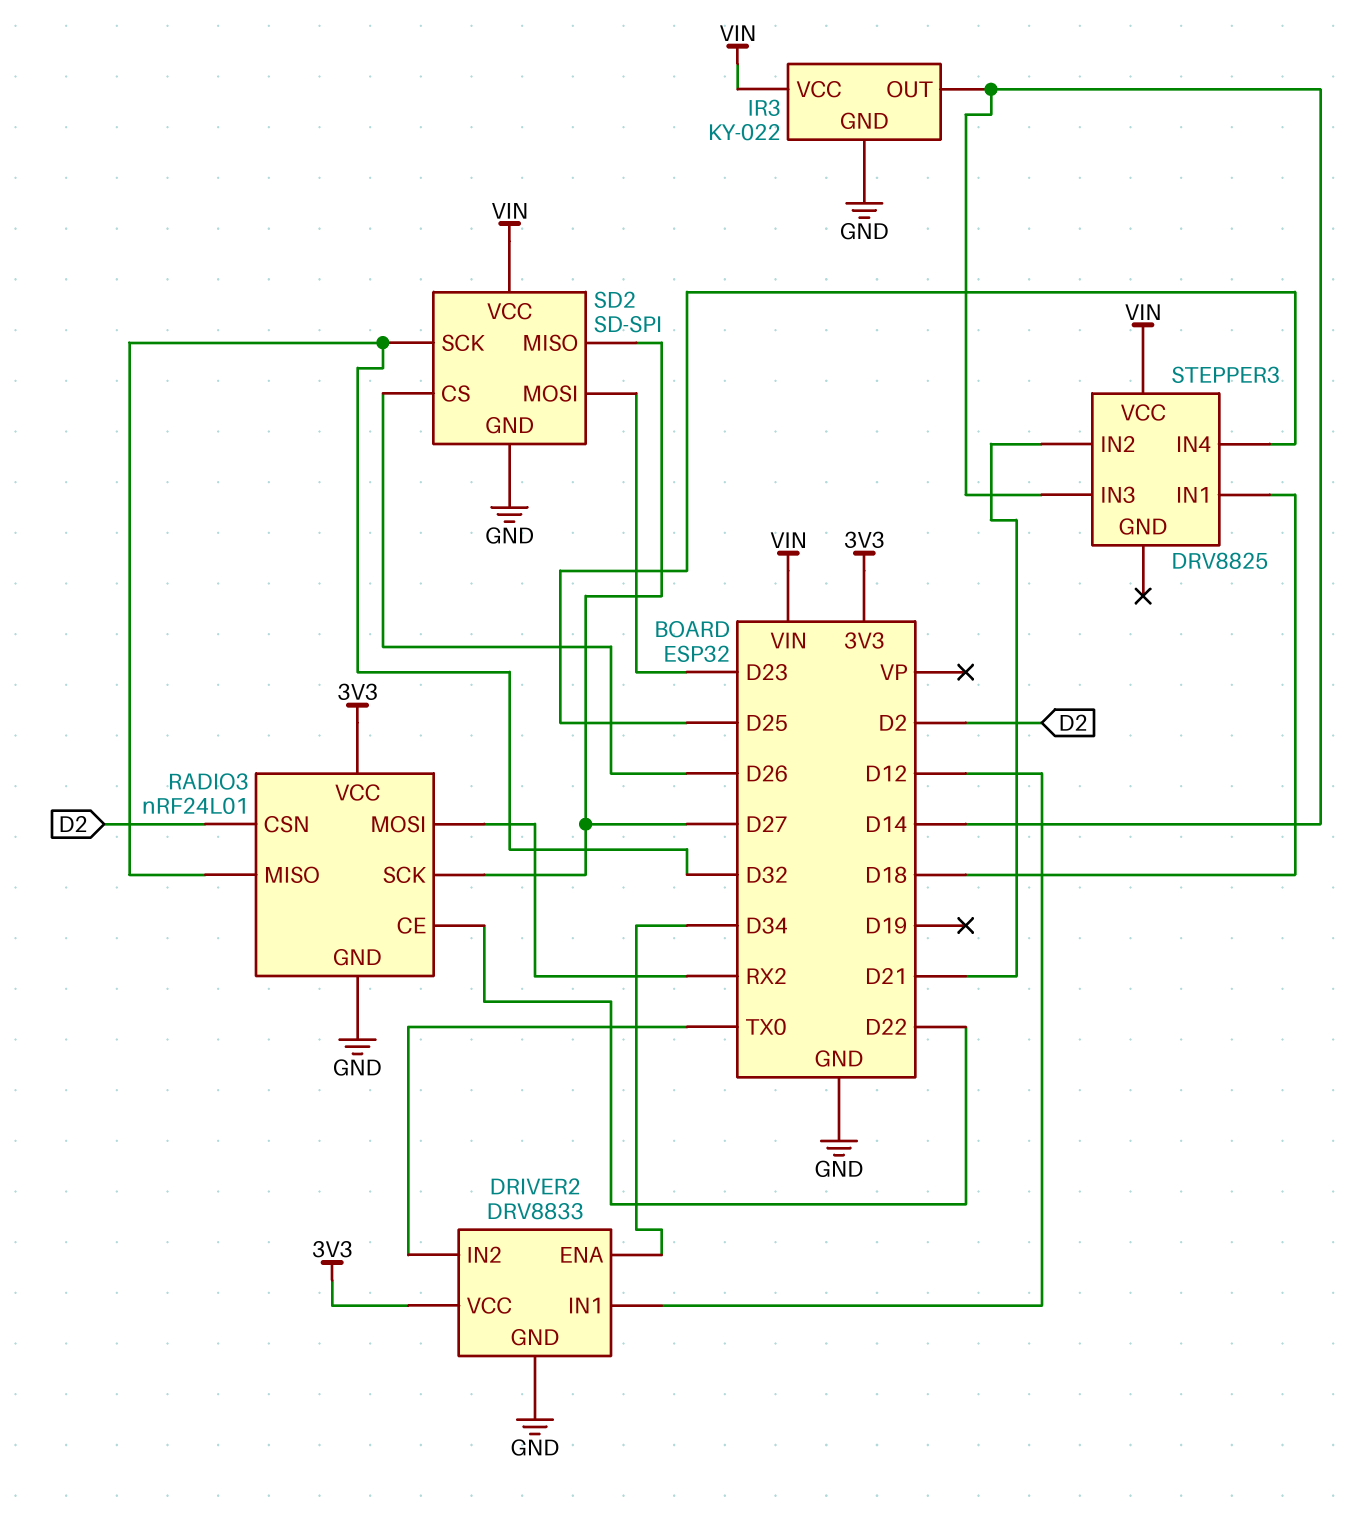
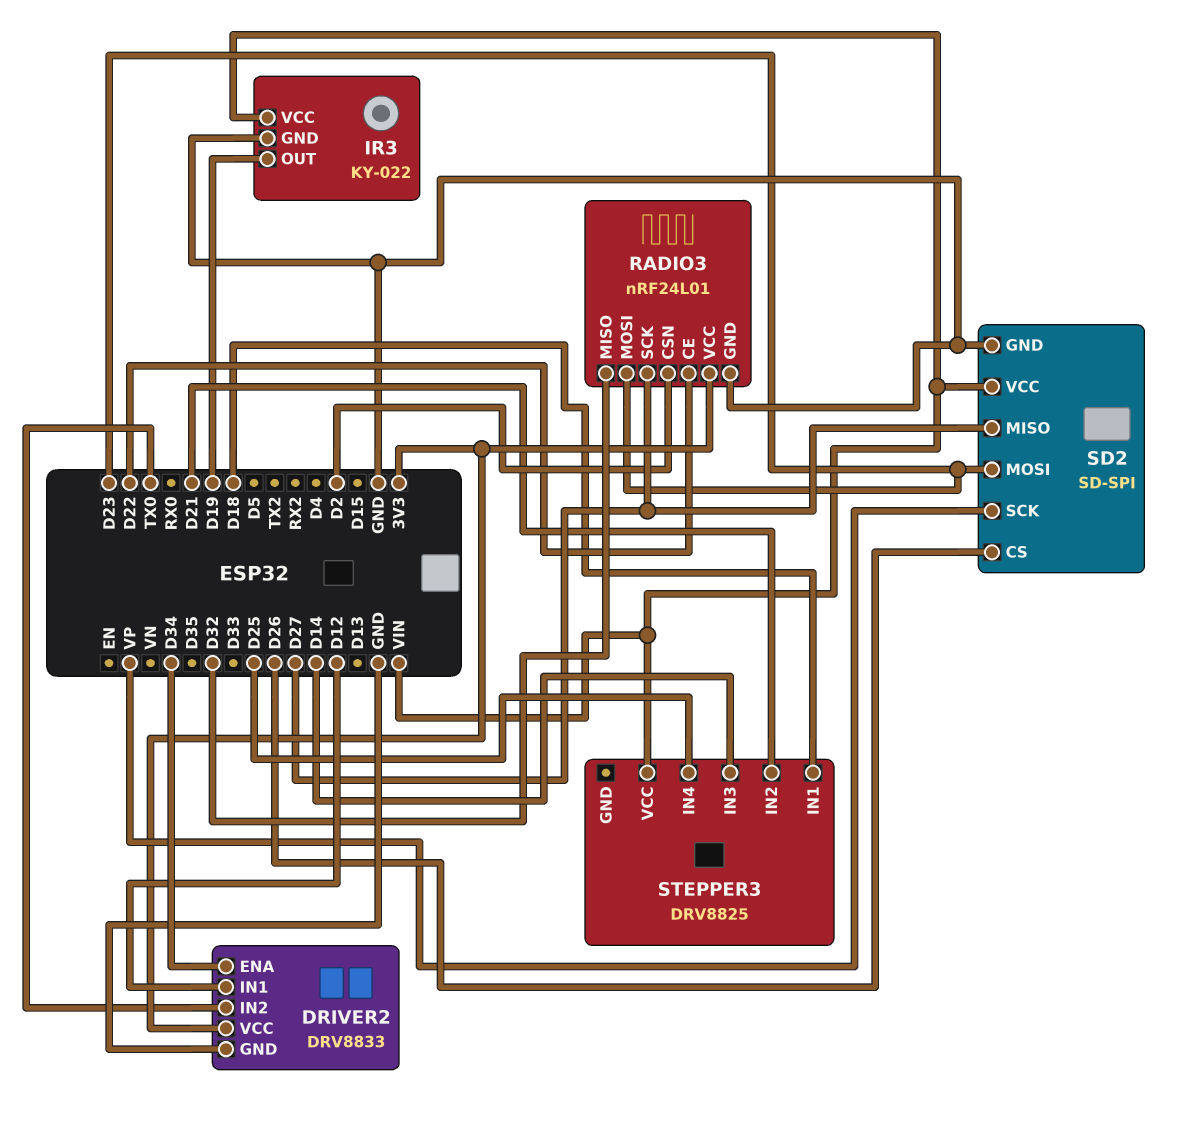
IR3 pin OUT: D14 -> D19
RADIO3 pin MOSI: RX2 -> D23
SD2 pin SCK: D32 -> VP

